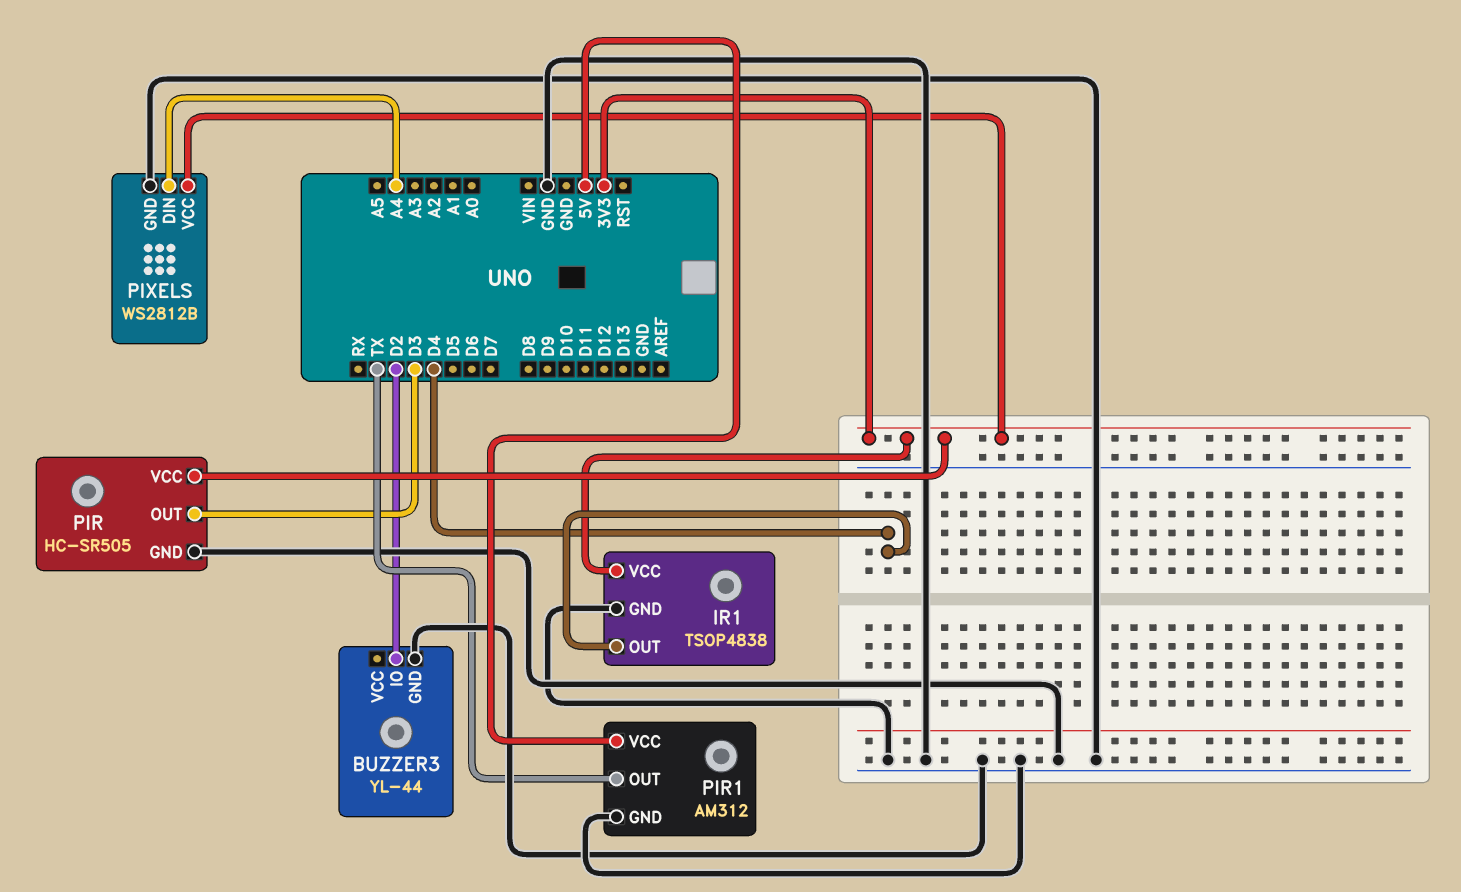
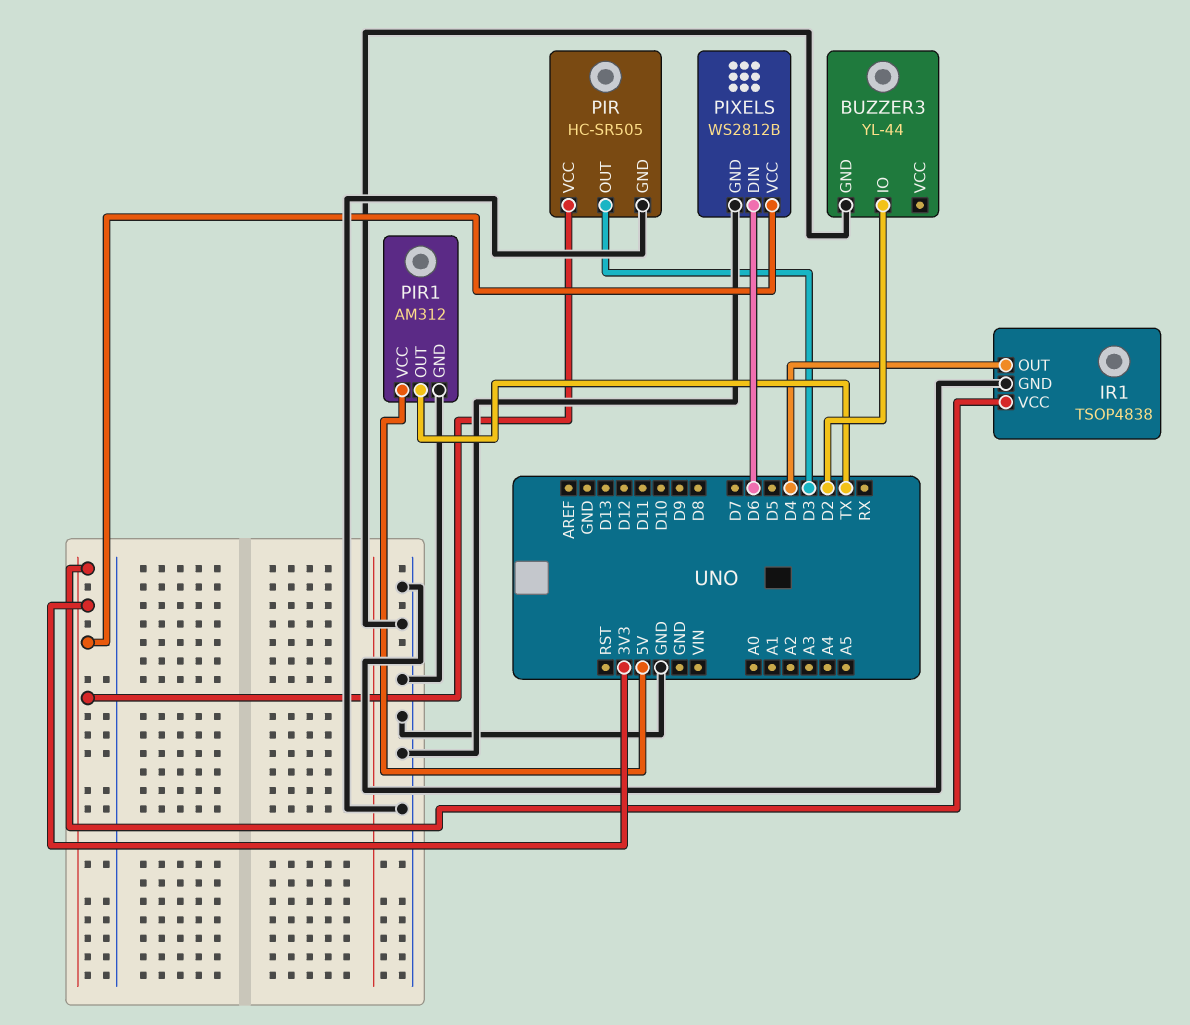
PIXELS pin DIN: A4 -> D6

